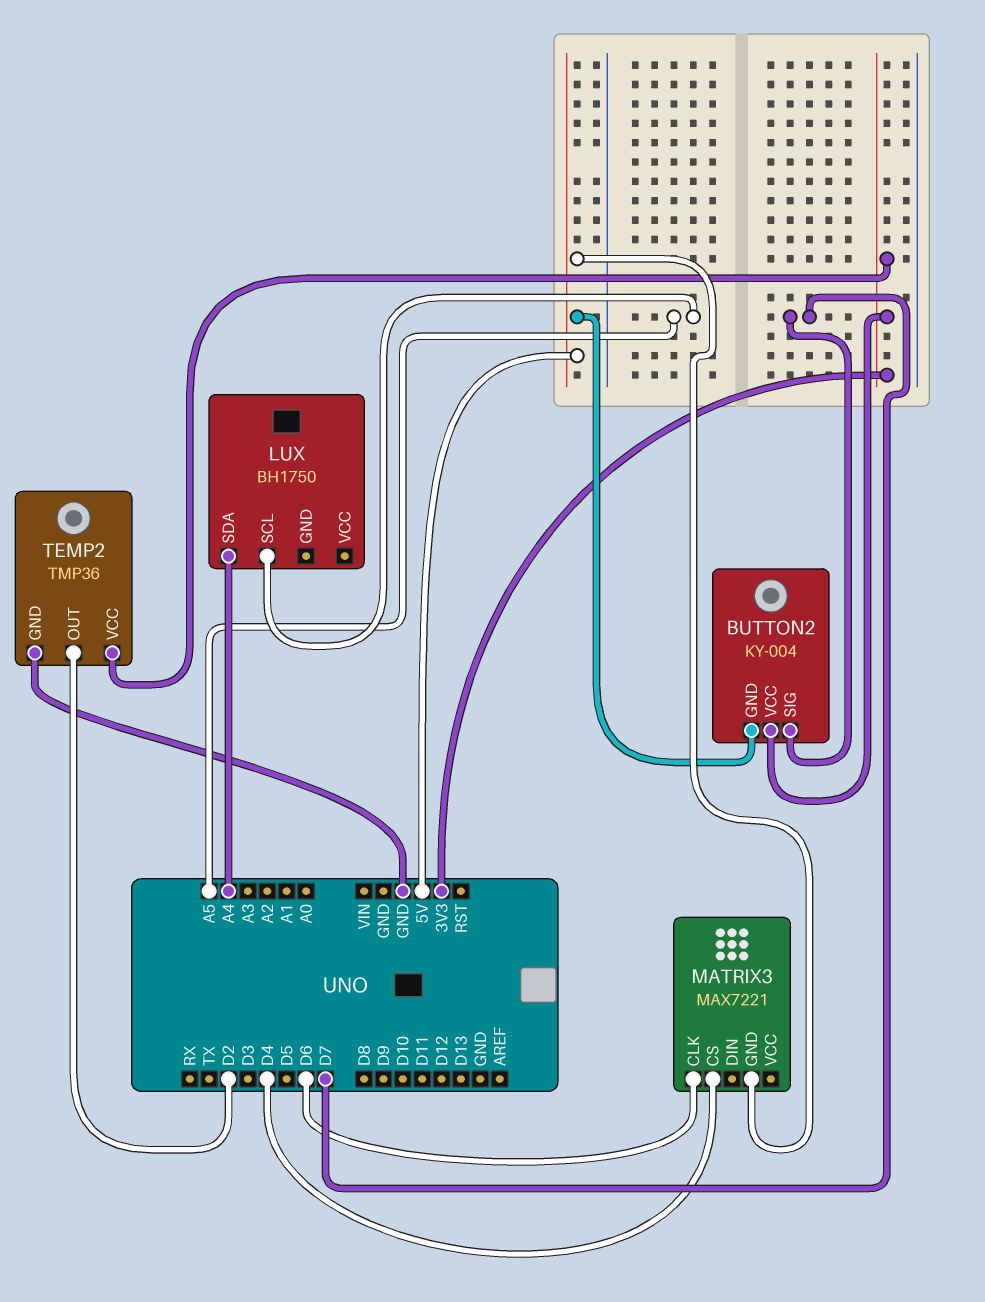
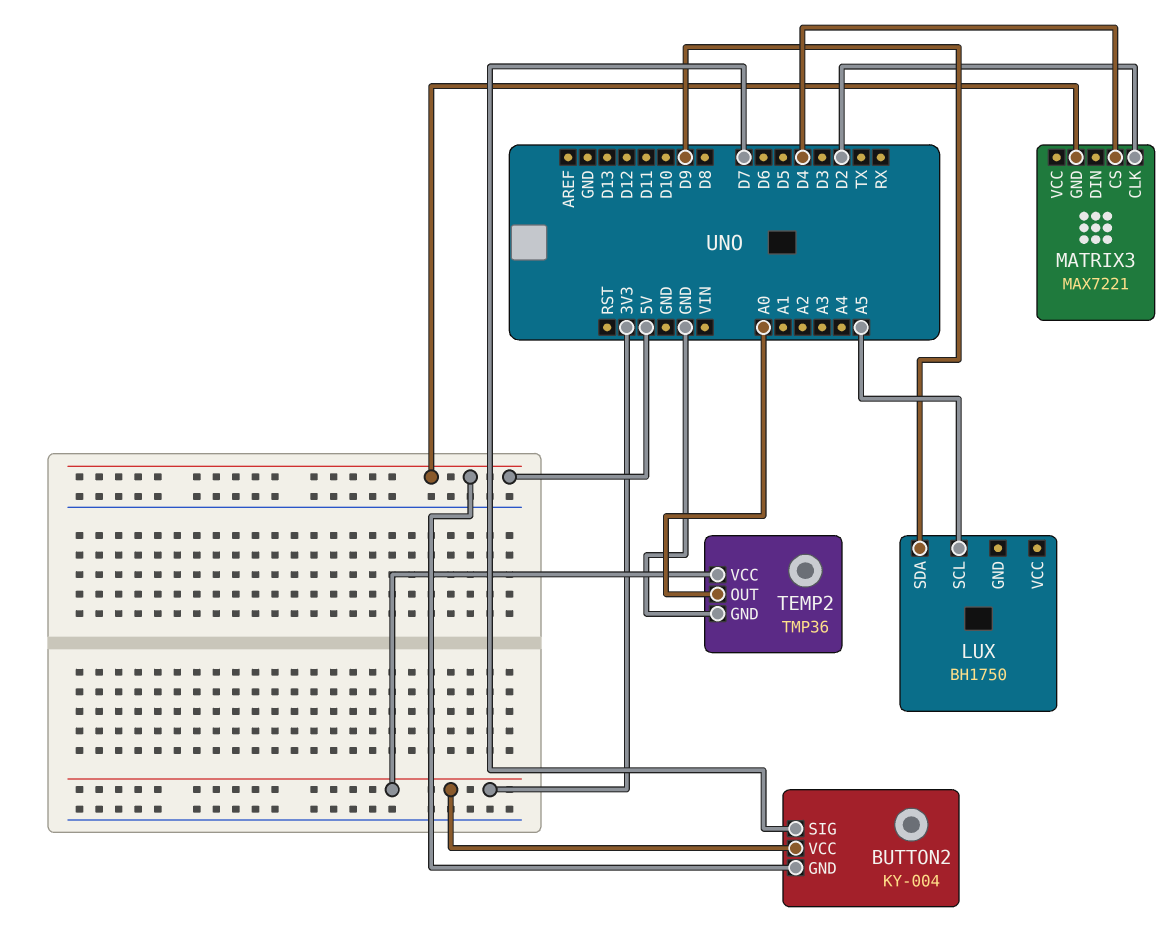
LUX pin SDA: A4 -> D9
MATRIX3 pin CLK: D6 -> D2
TEMP2 pin OUT: D2 -> A0

